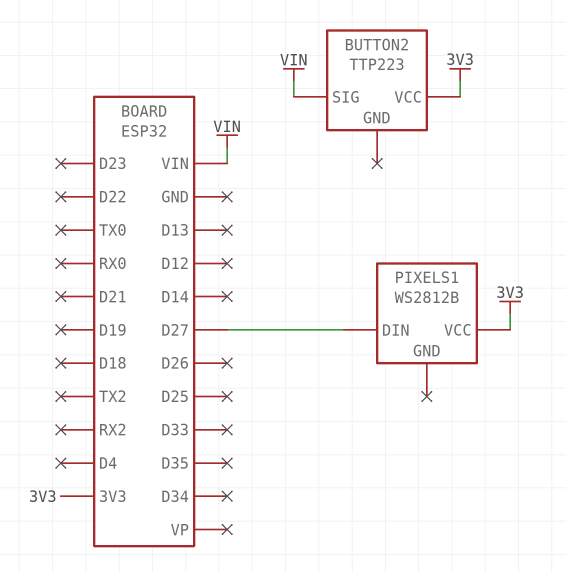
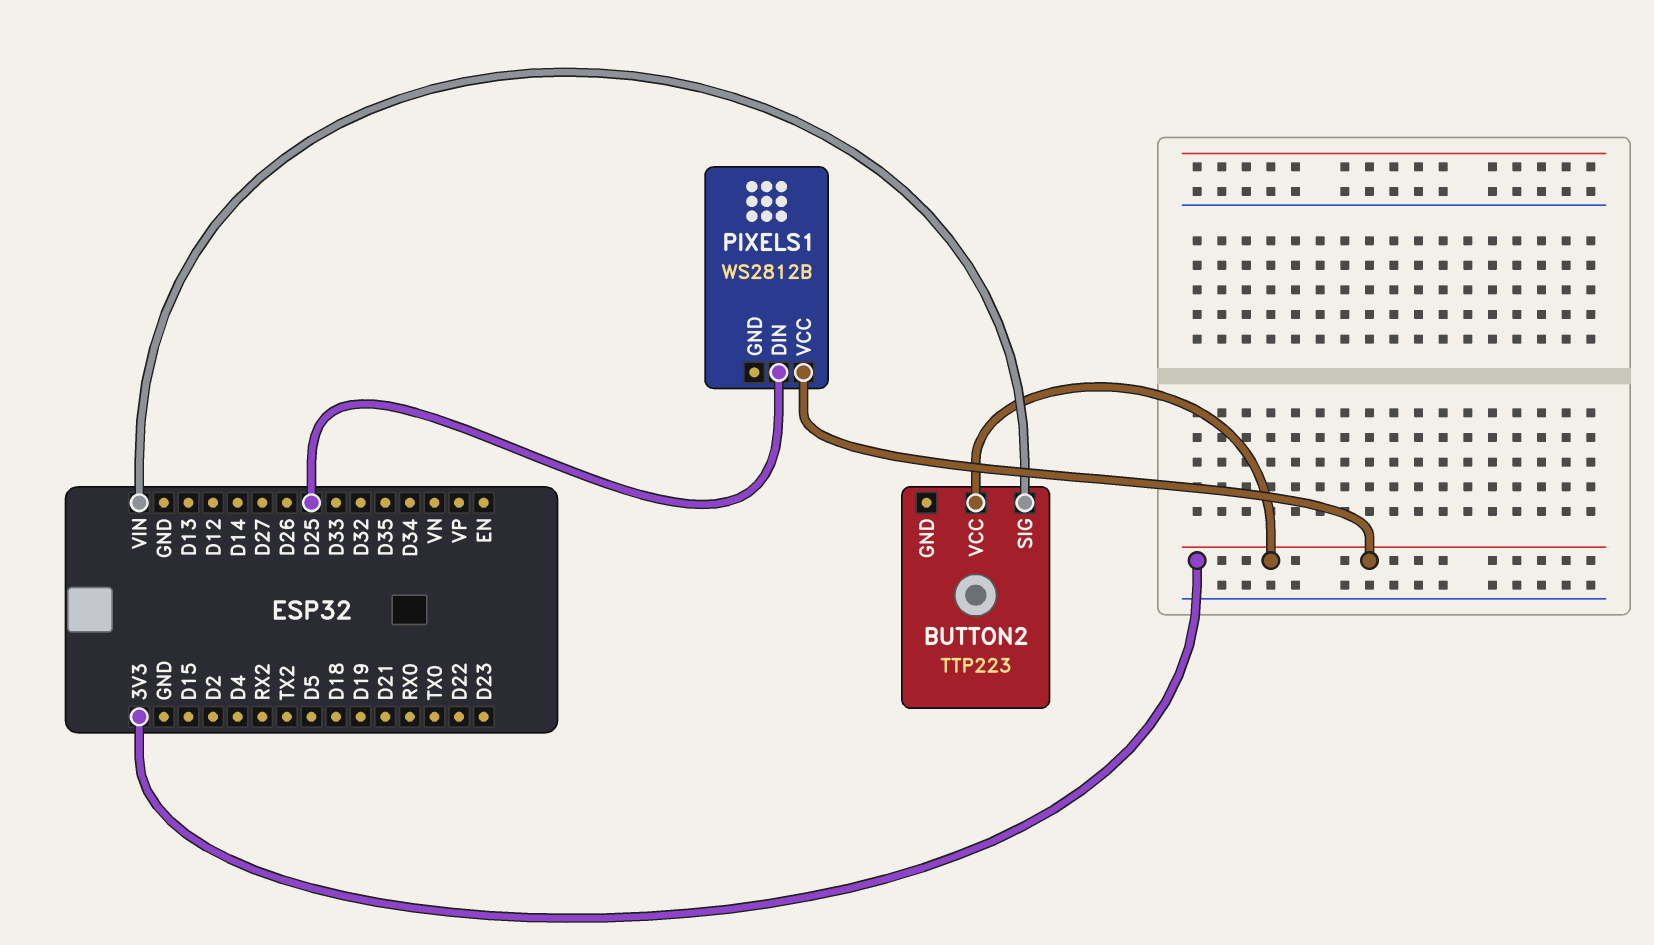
PIXELS1 pin DIN: D27 -> D25

